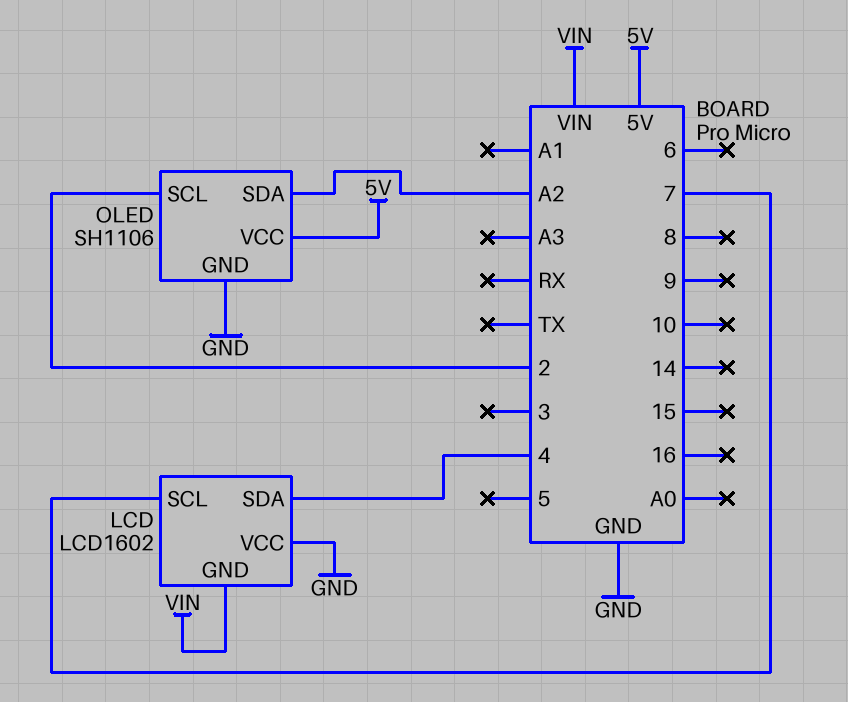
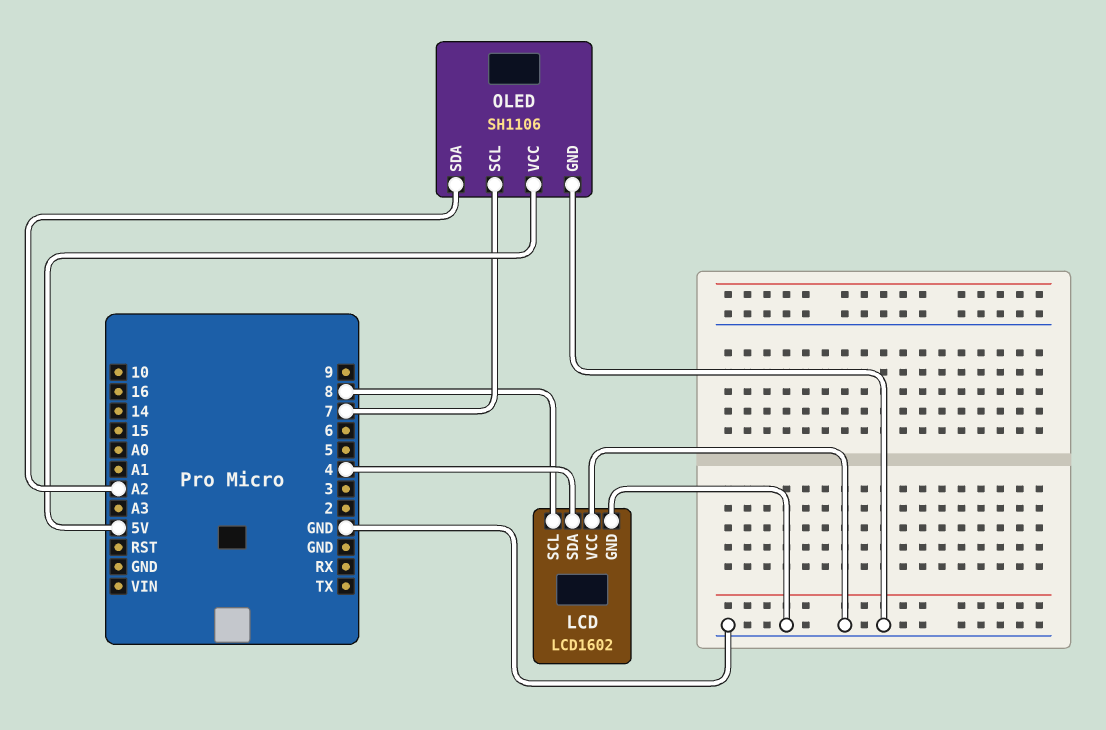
LCD pin GND: VIN -> GND
LCD pin SCL: 7 -> 8
OLED pin SCL: 2 -> 7

